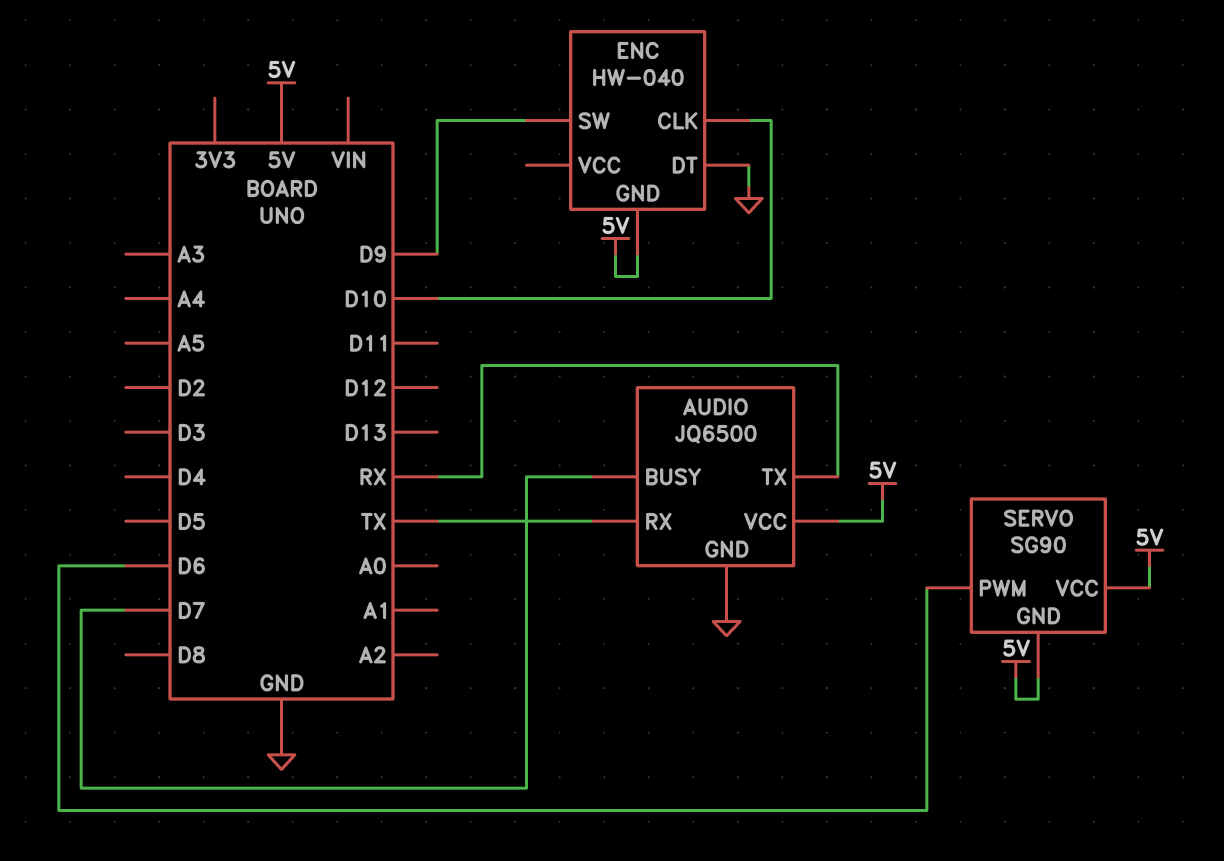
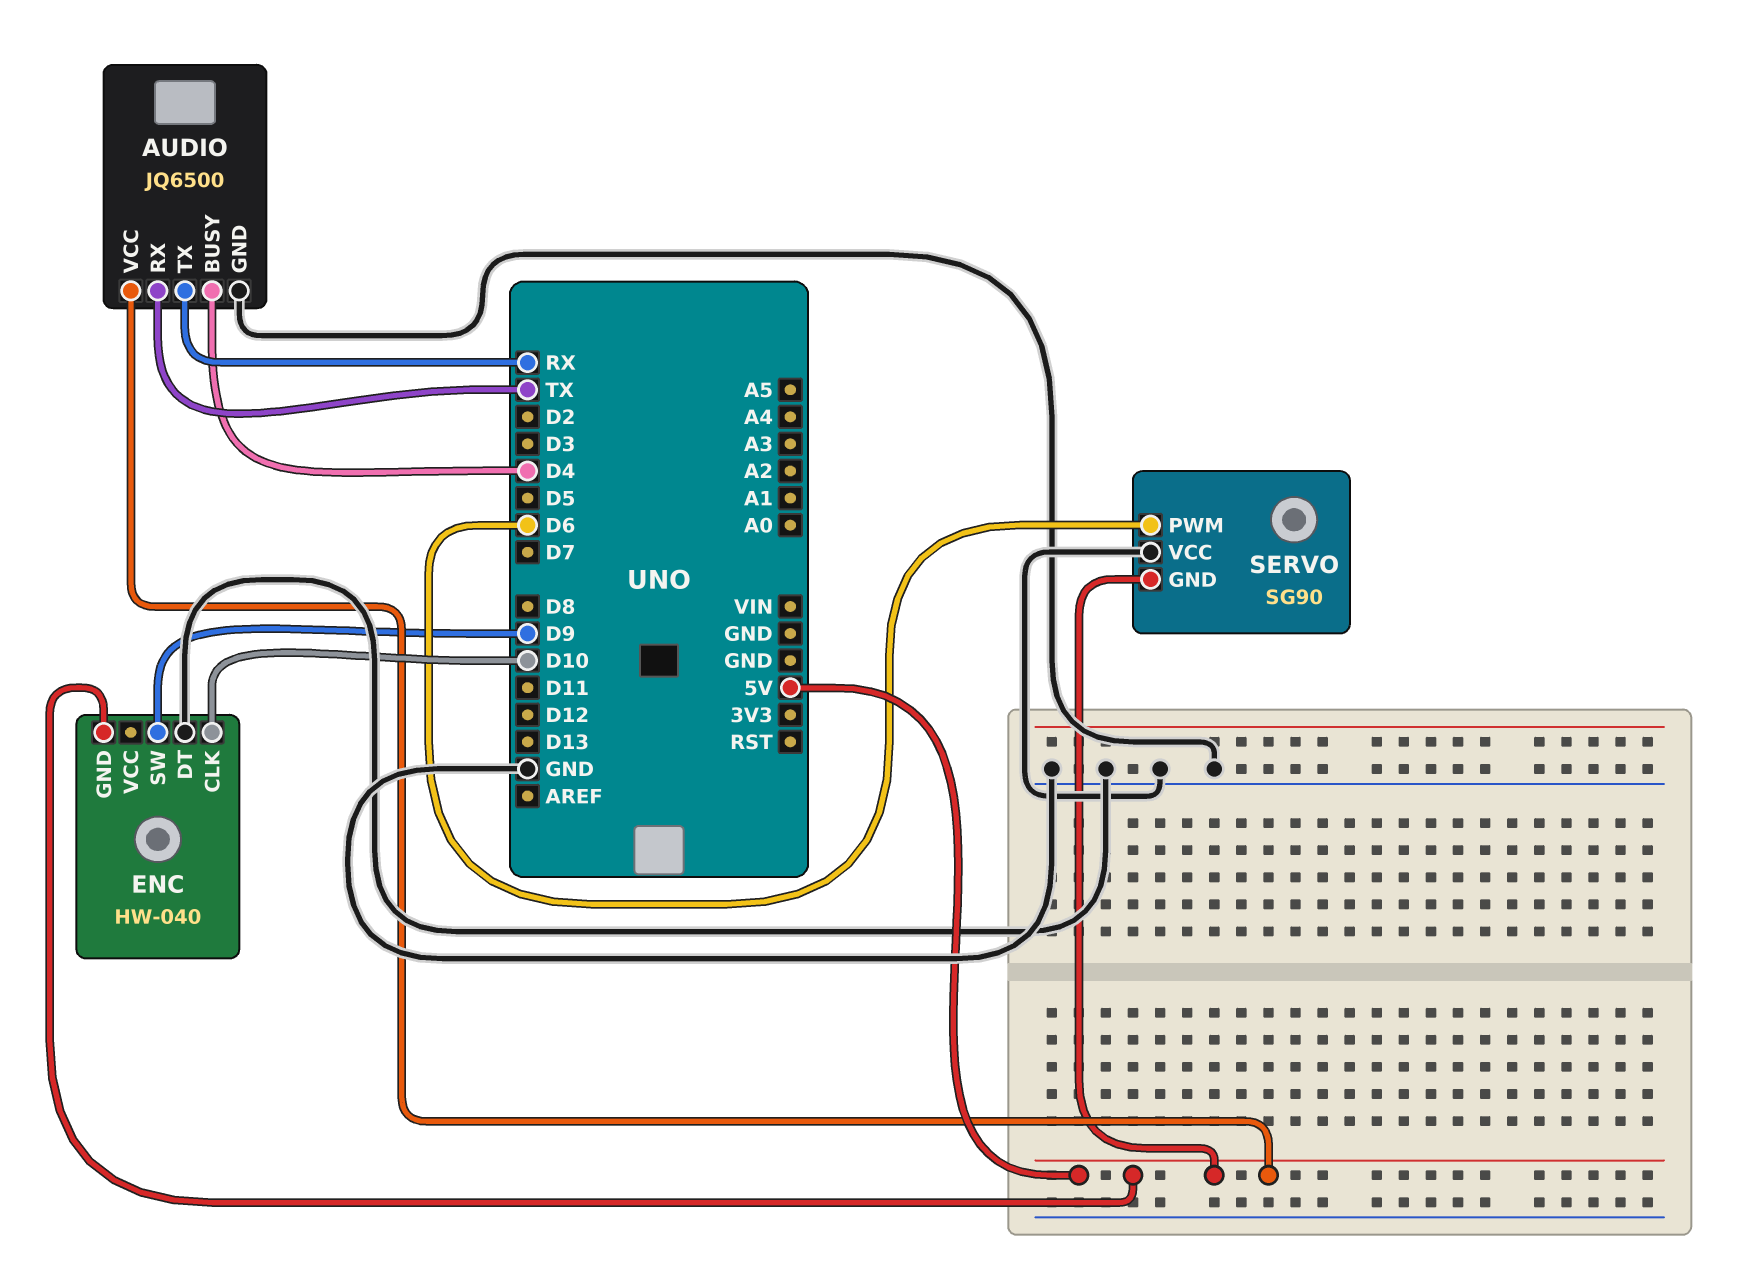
AUDIO pin BUSY: D7 -> D4
SERVO pin VCC: 5V -> GND

